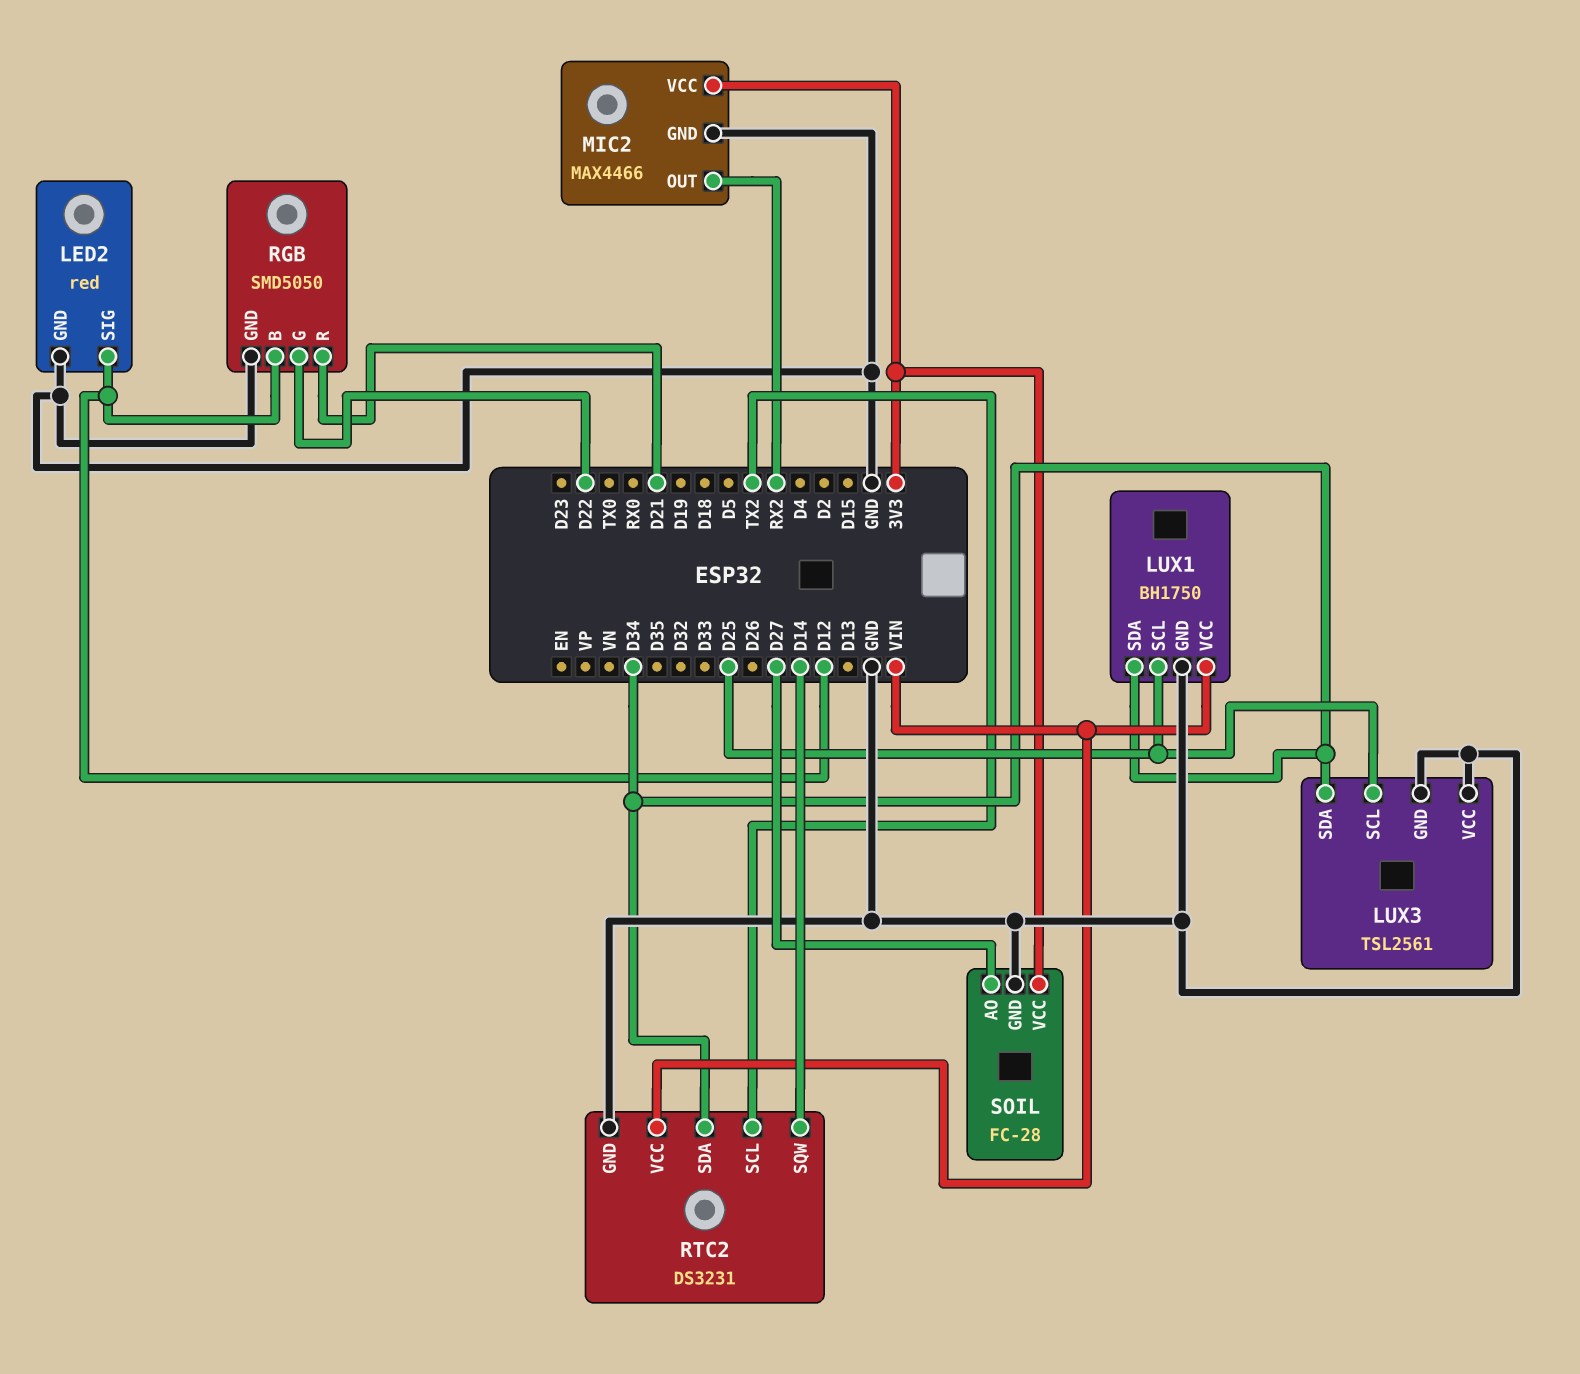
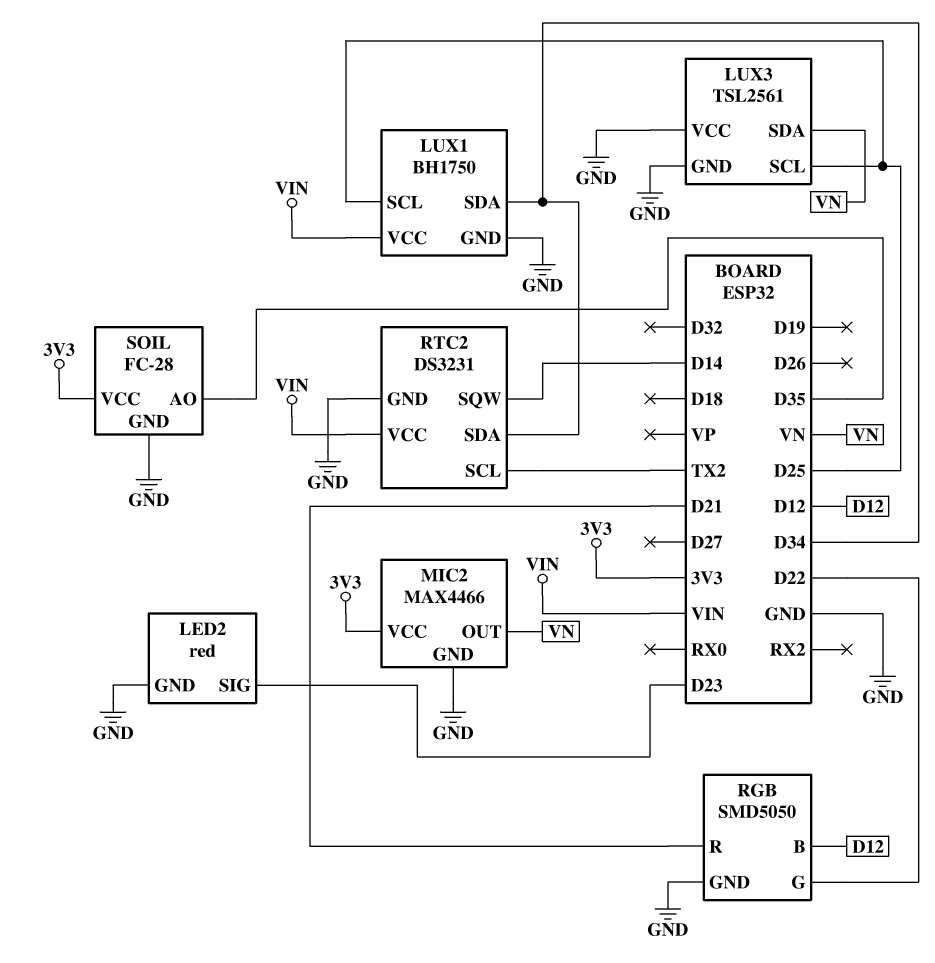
LED2 pin SIG: D12 -> D23
LUX3 pin SDA: D34 -> VN
MIC2 pin OUT: RX2 -> VN
SOIL pin AO: D27 -> D35

